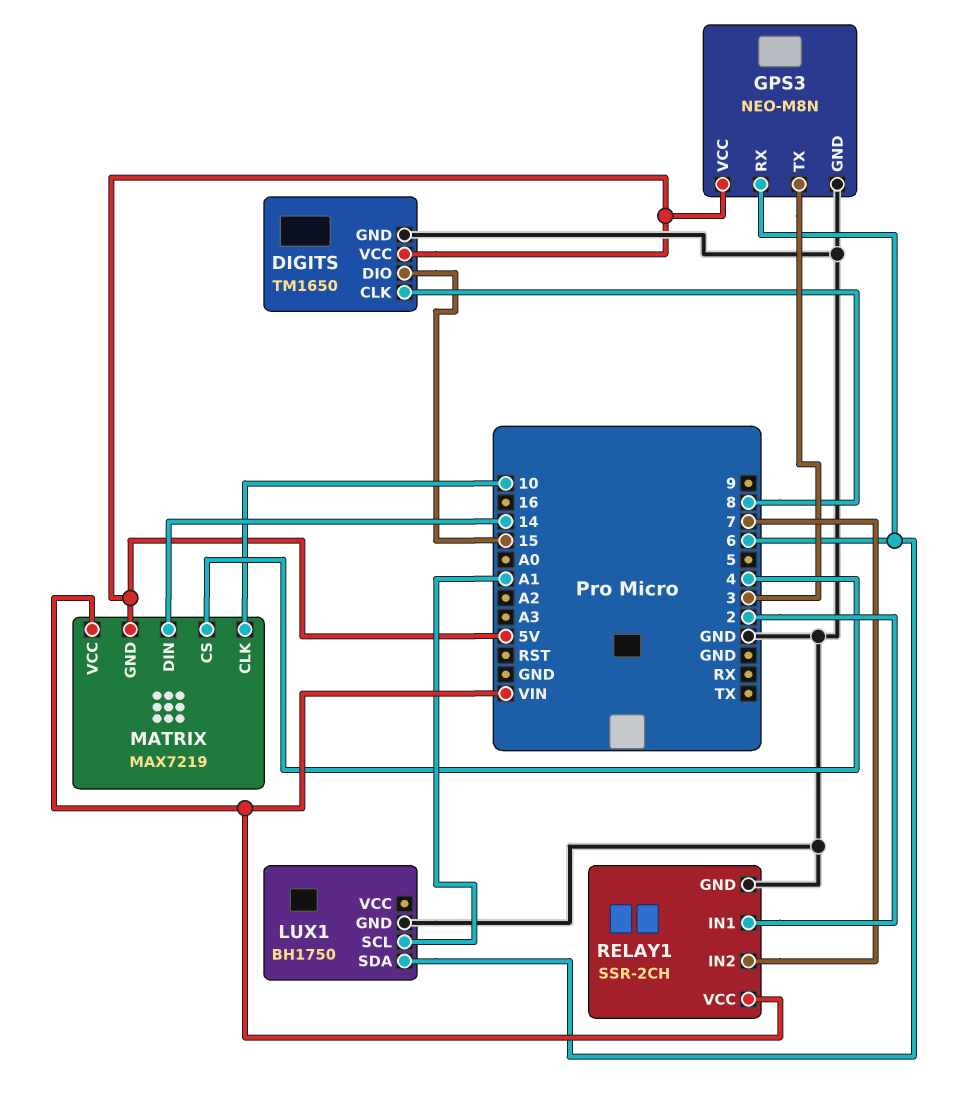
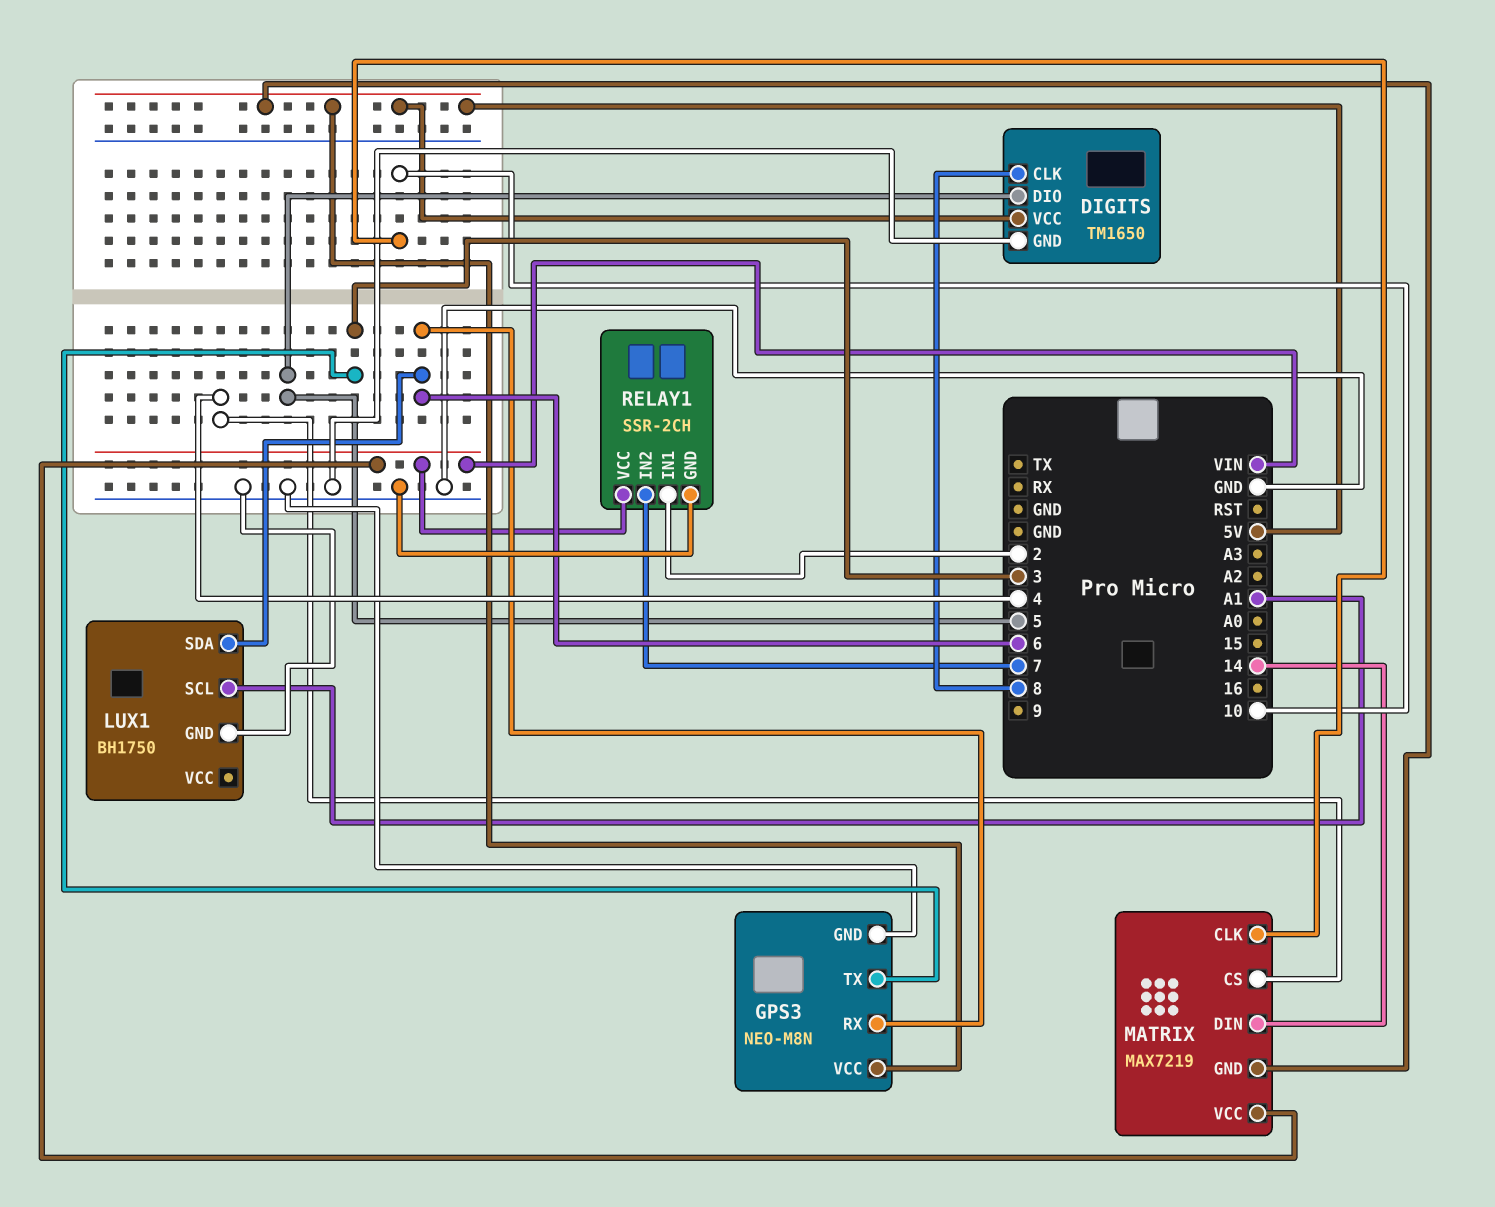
DIGITS pin DIO: 15 -> 5

